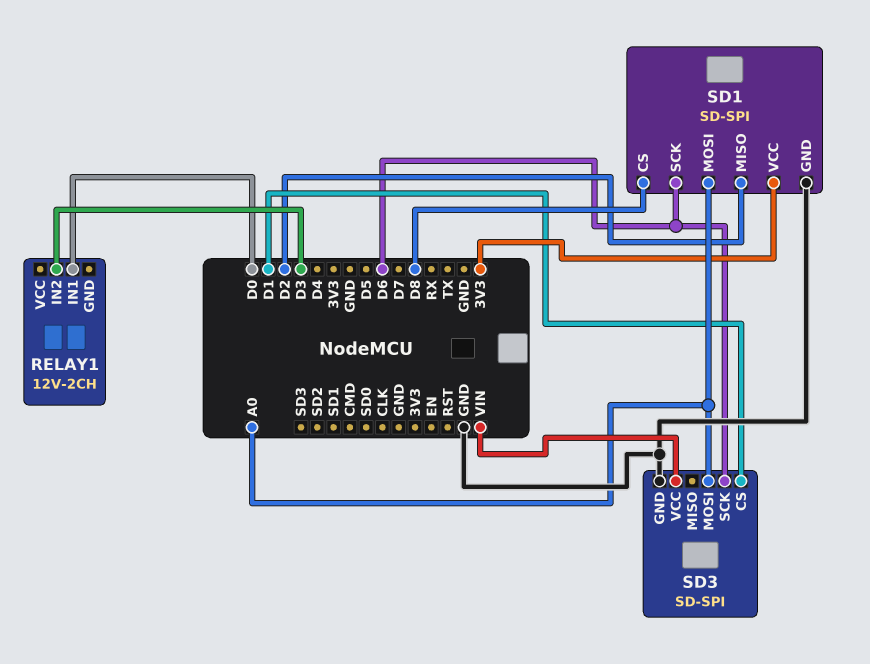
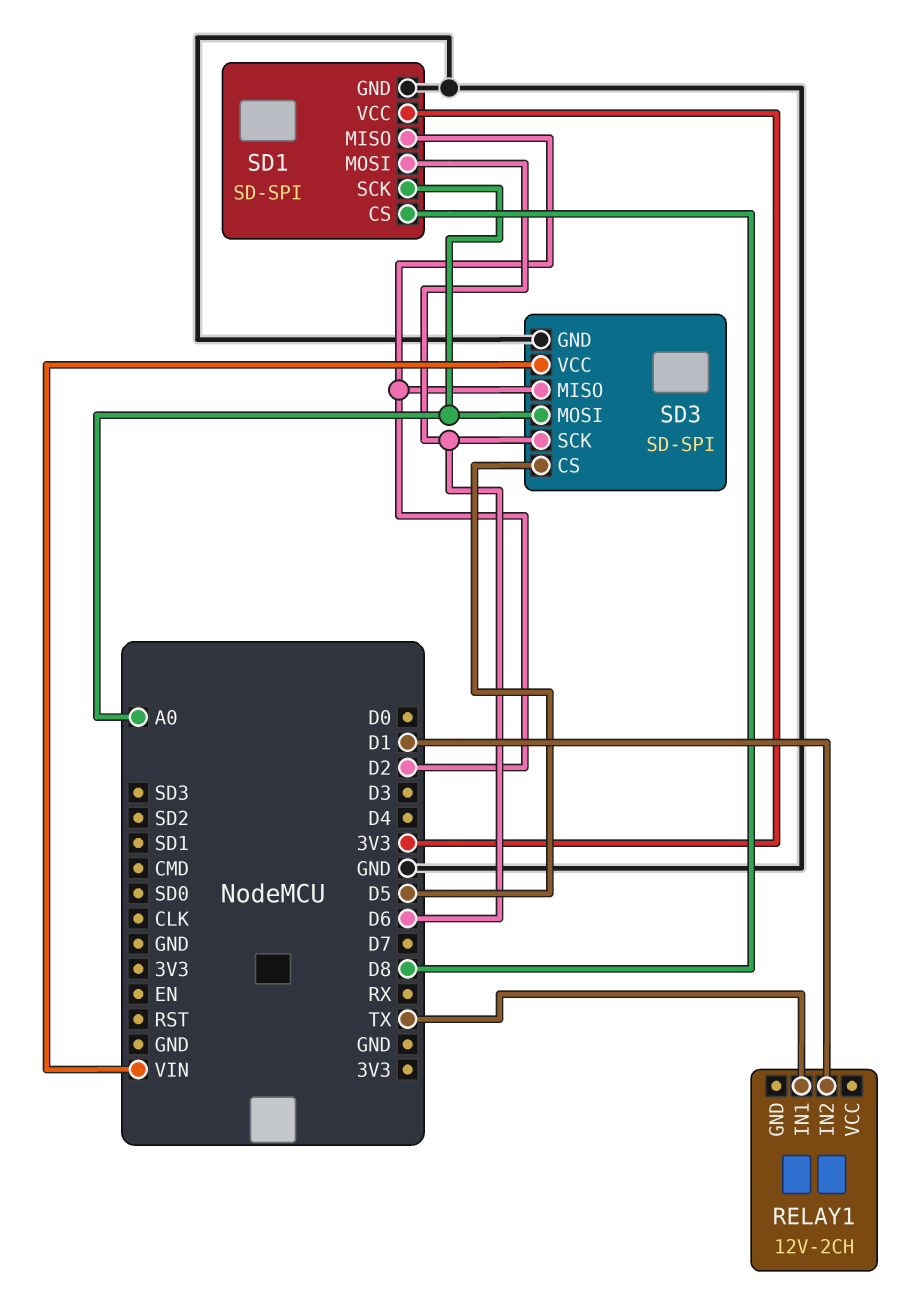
RELAY1 pin IN1: D0 -> TX
RELAY1 pin IN2: D3 -> D1
SD1 pin MOSI: A0 -> D6
SD1 pin SCK: D6 -> A0
SD3 pin CS: D1 -> D5
SD3 pin MISO: none -> D2

